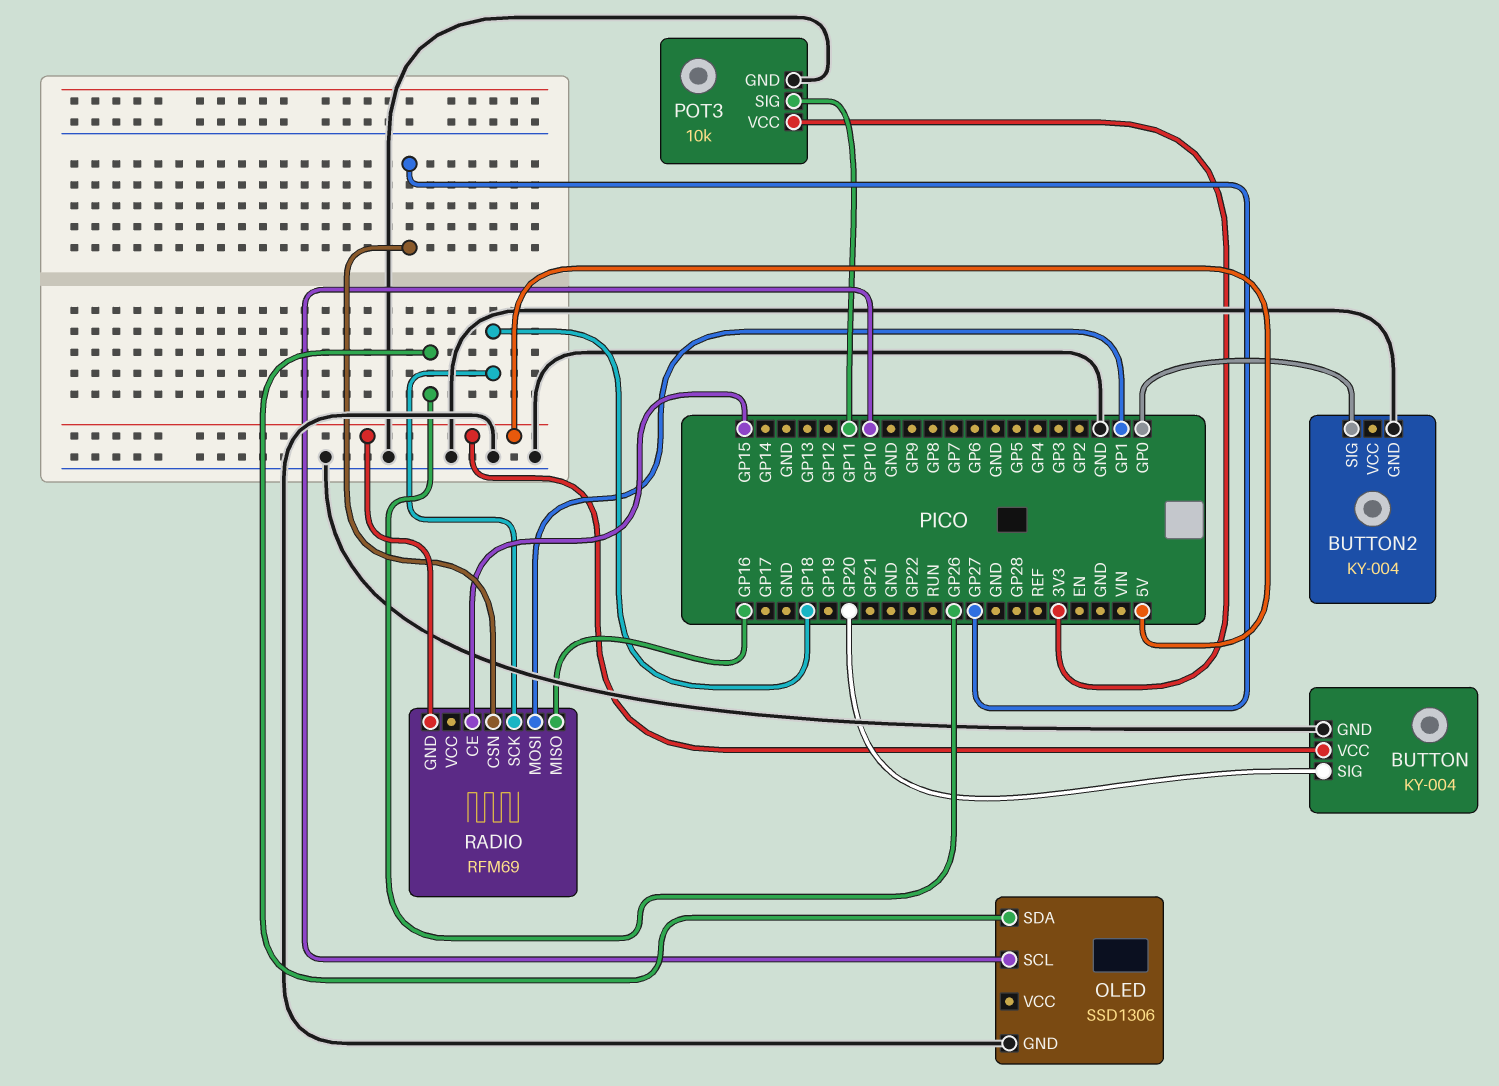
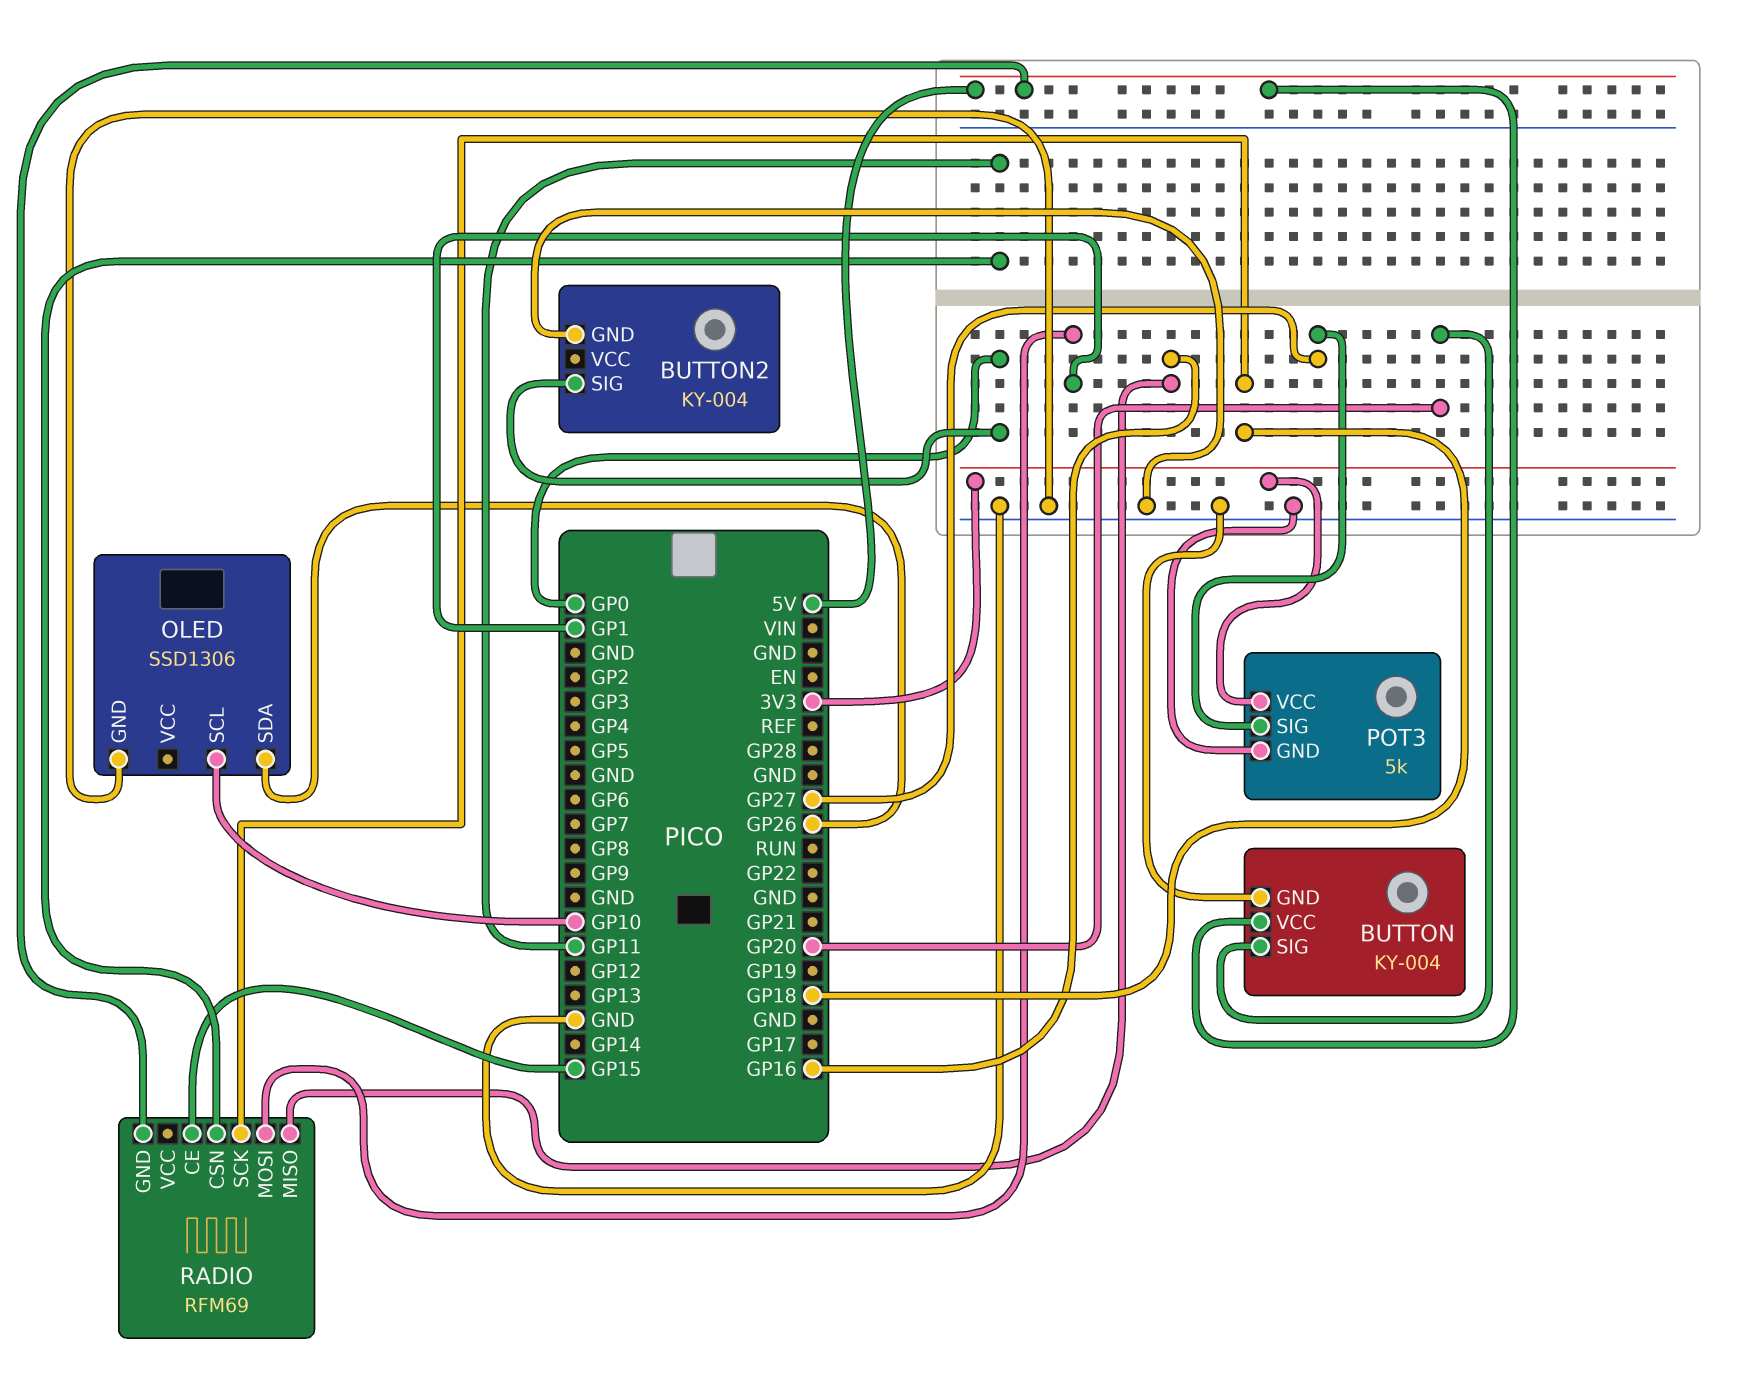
POT3: 10k -> 5k
POT3 pin SIG: GP11 -> GP27
RADIO pin CSN: GP27 -> GP11

